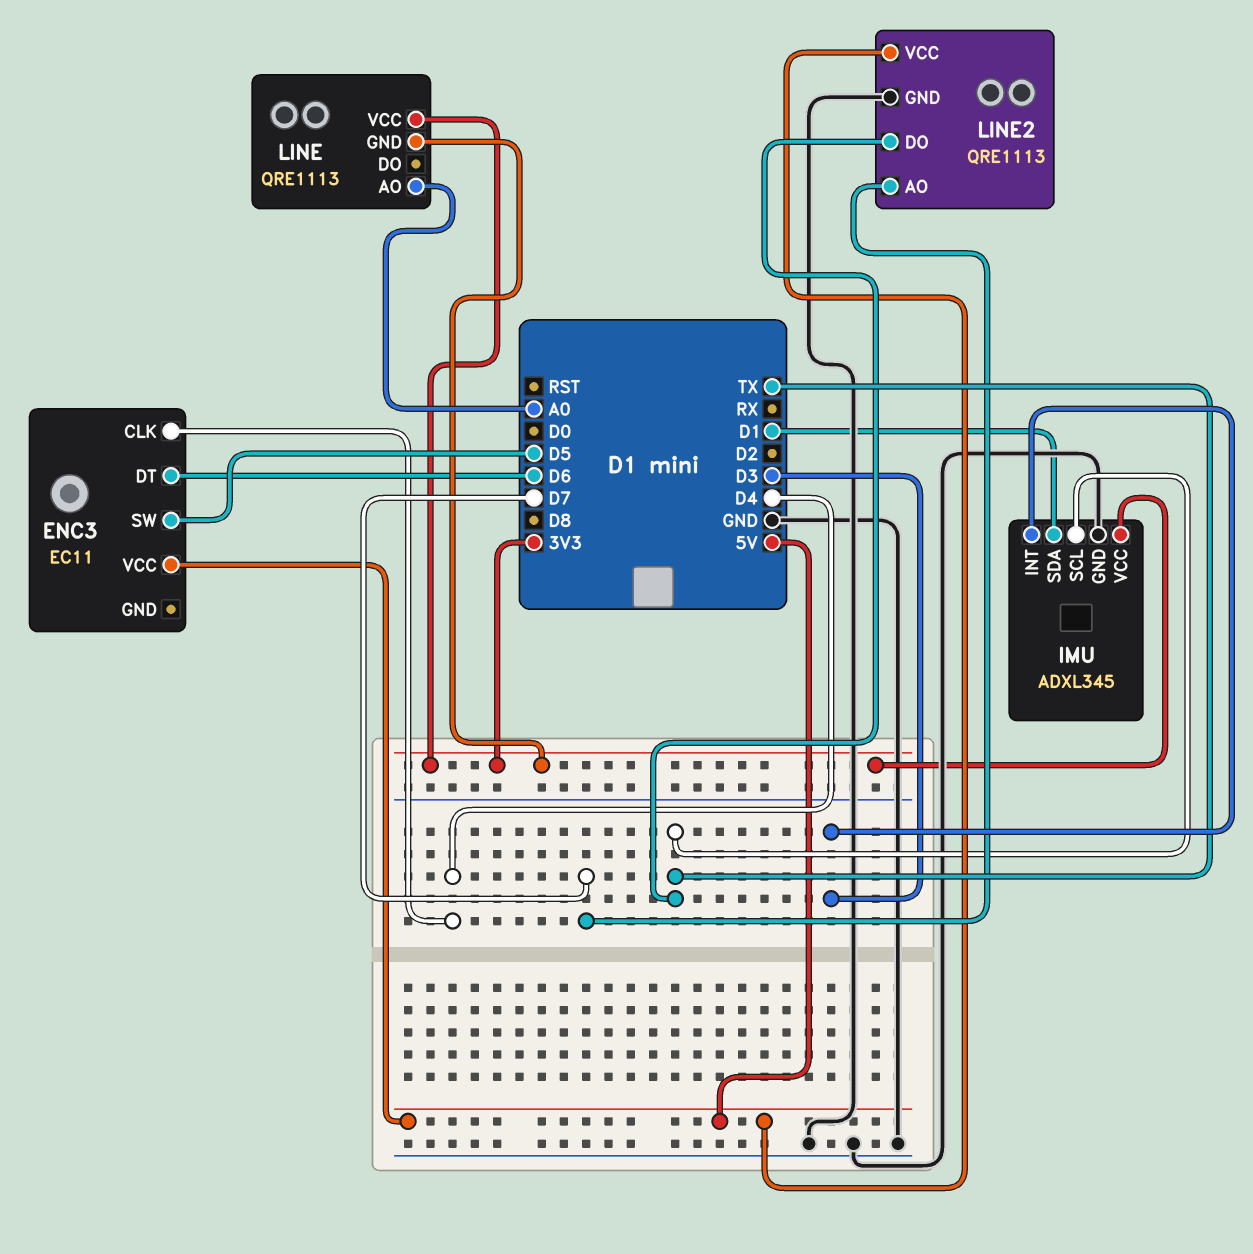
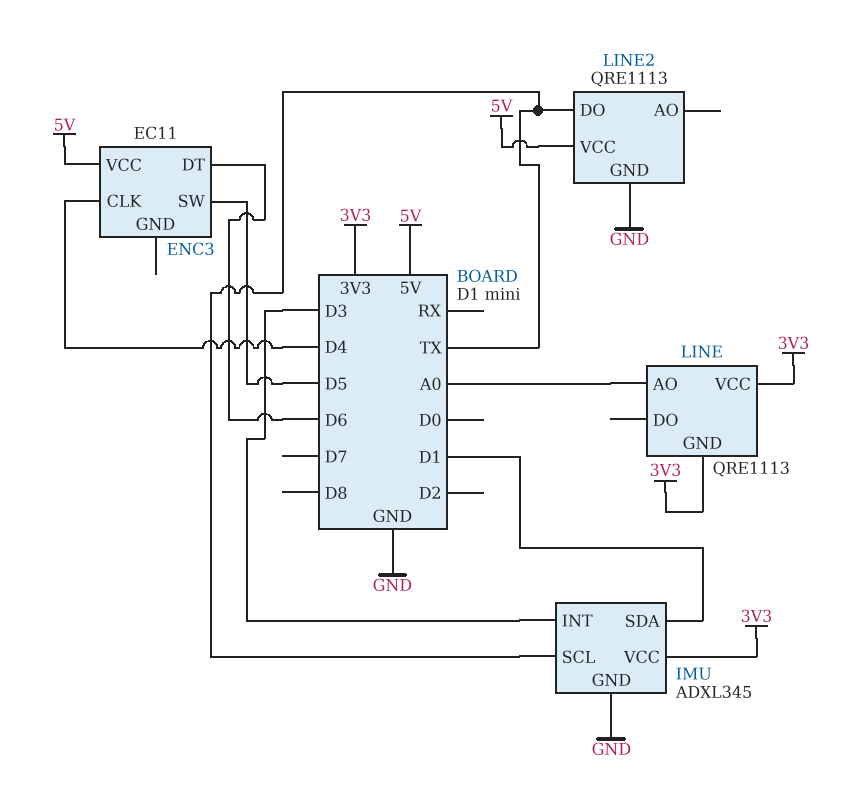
LINE2 pin AO: D7 -> none

